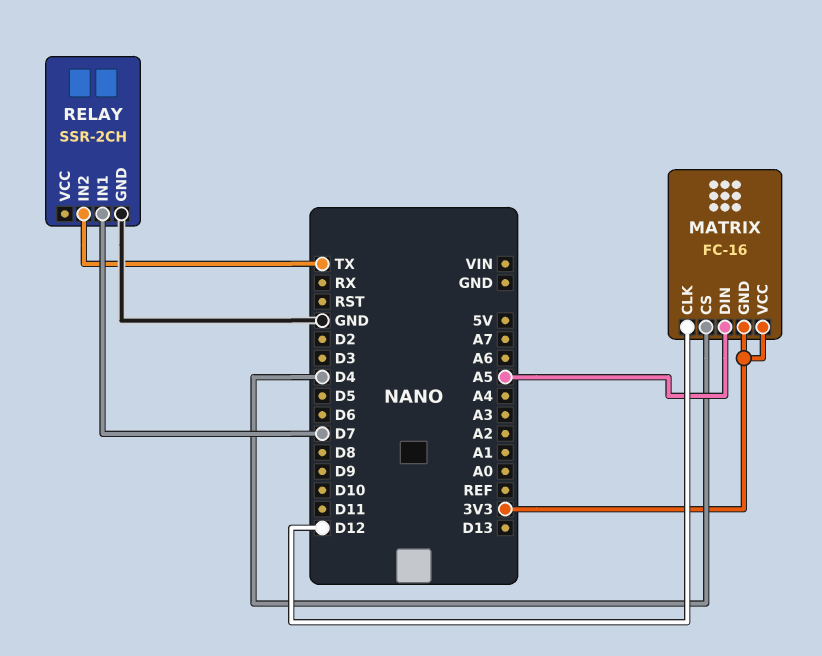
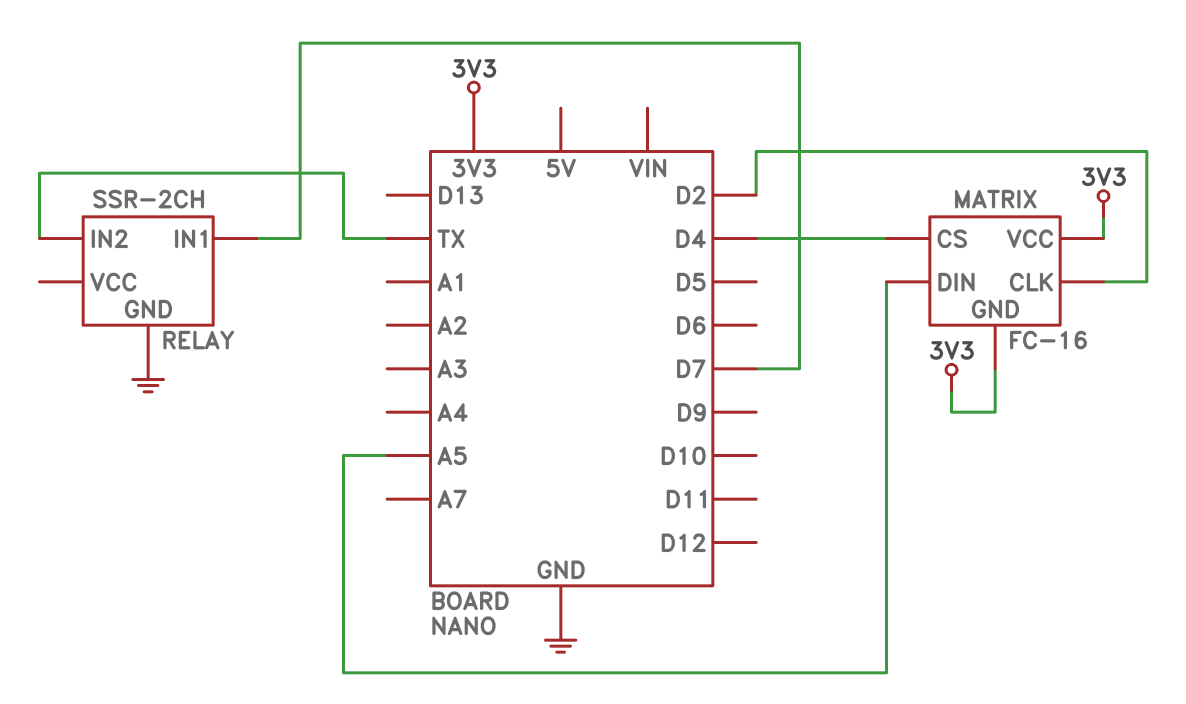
MATRIX pin CLK: D12 -> D2

